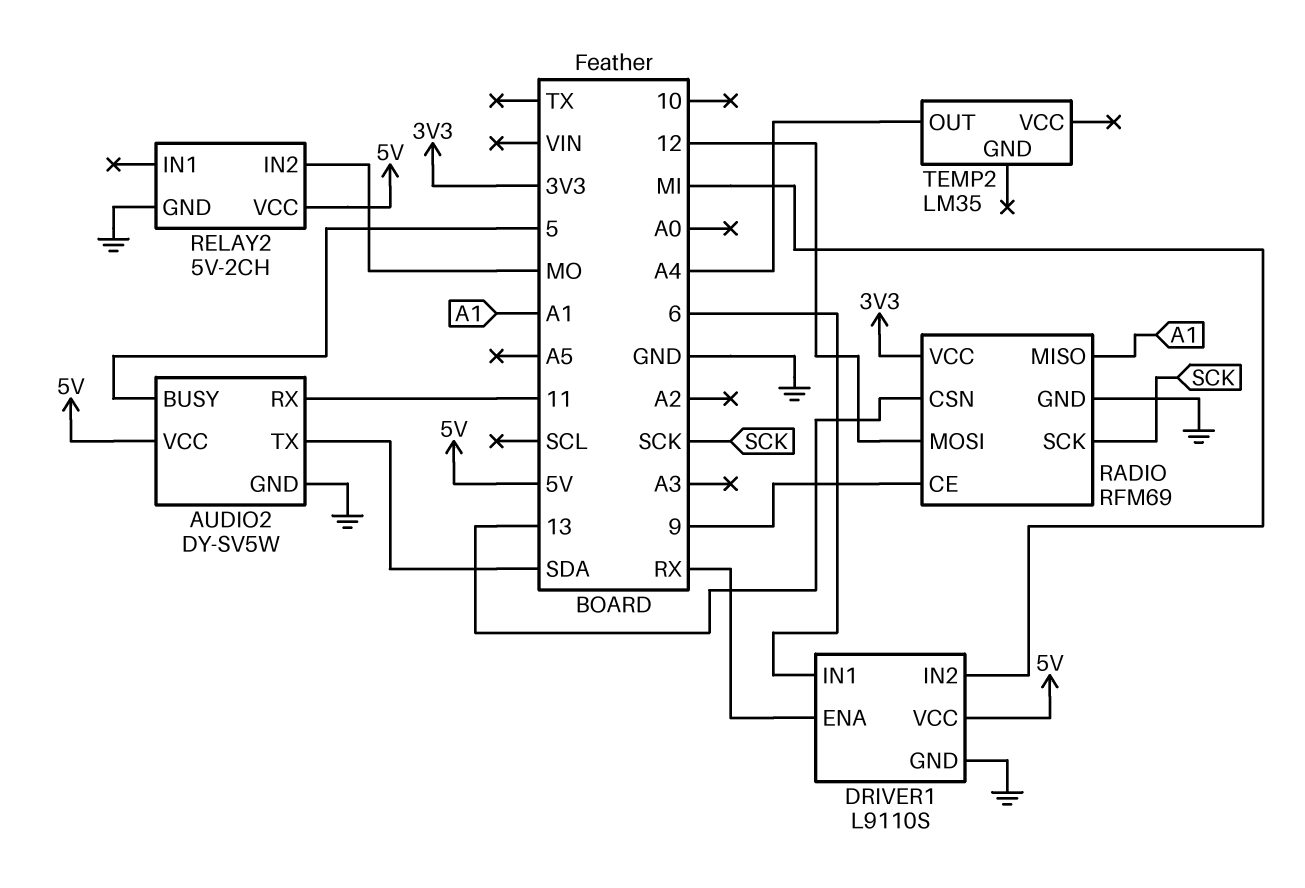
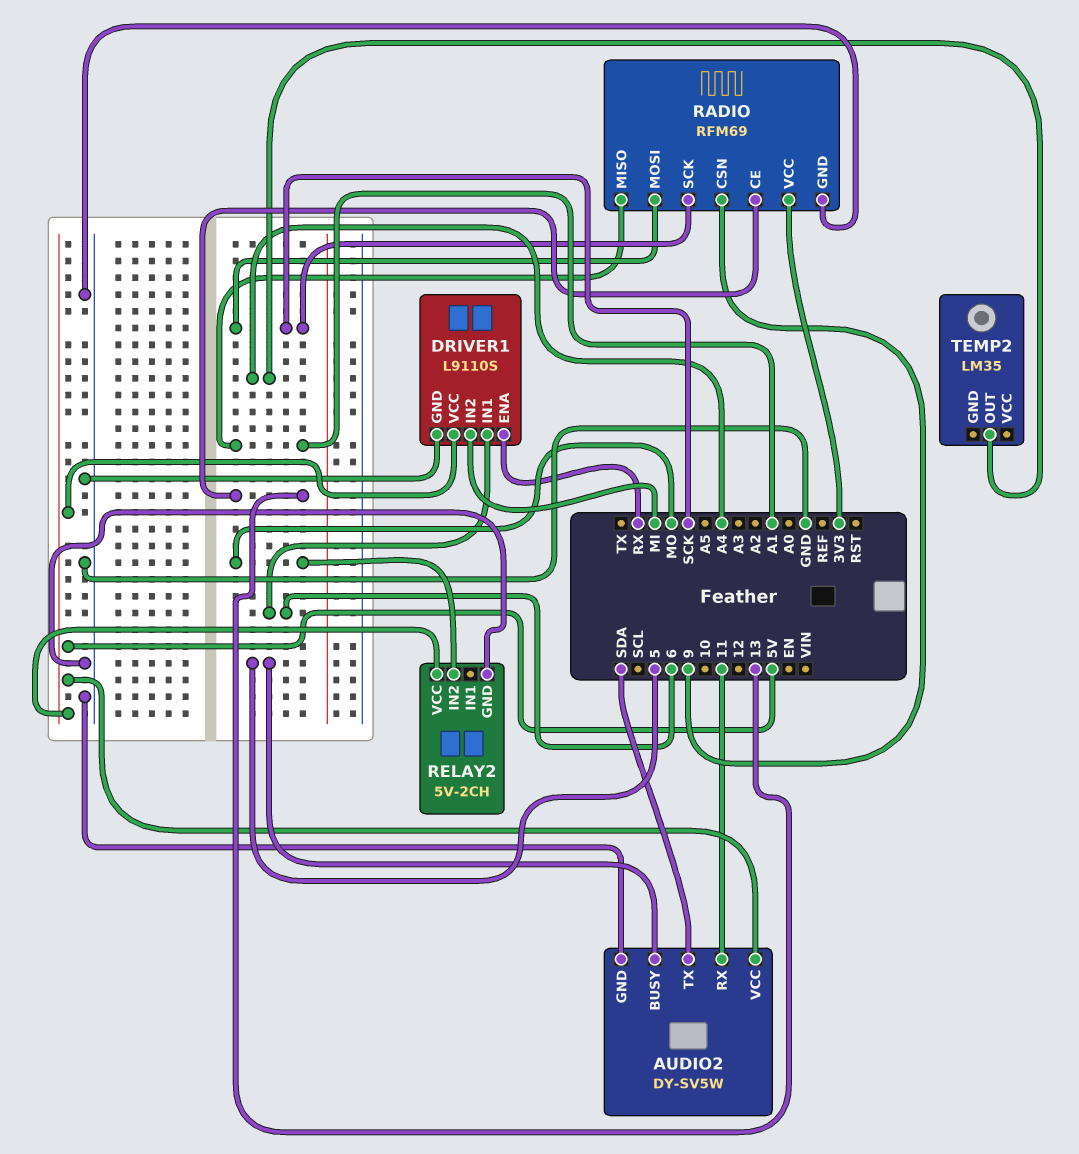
RADIO pin CE: 9 -> 13
RADIO pin CSN: 13 -> 9
RADIO pin MOSI: 12 -> SCK

